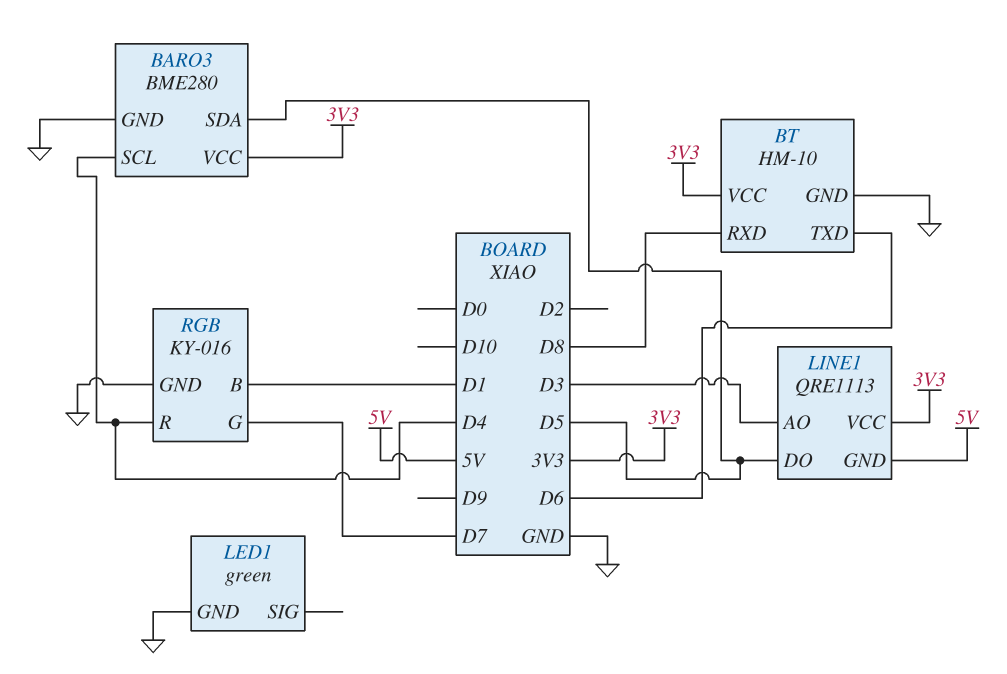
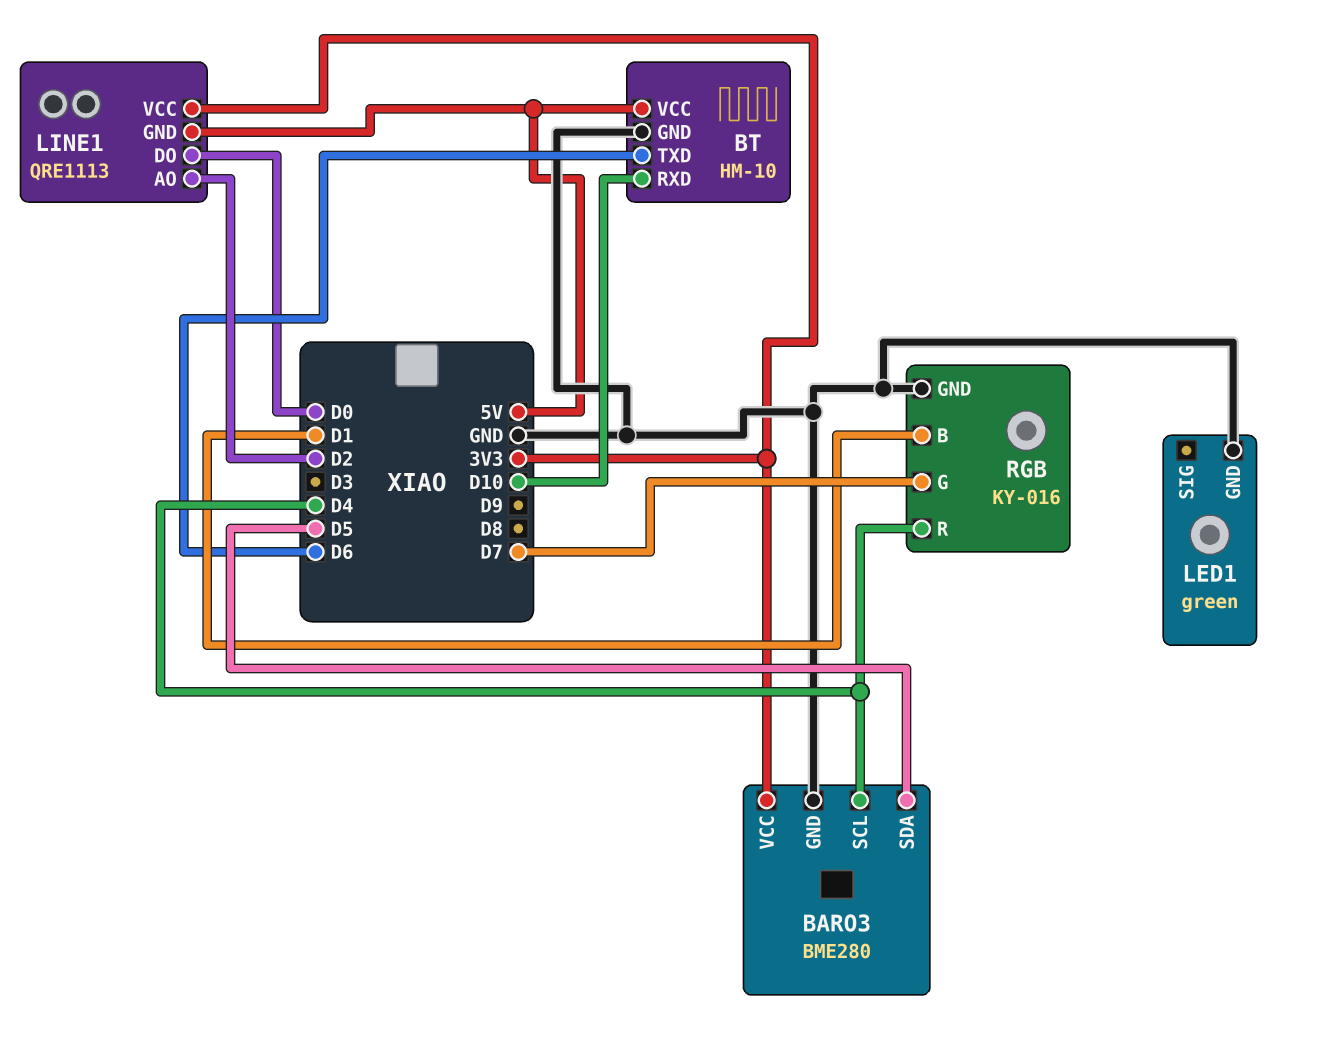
BT pin RXD: D8 -> D10
BT pin VCC: 3V3 -> 5V
LINE1 pin AO: D3 -> D2
LINE1 pin DO: D5 -> D0

